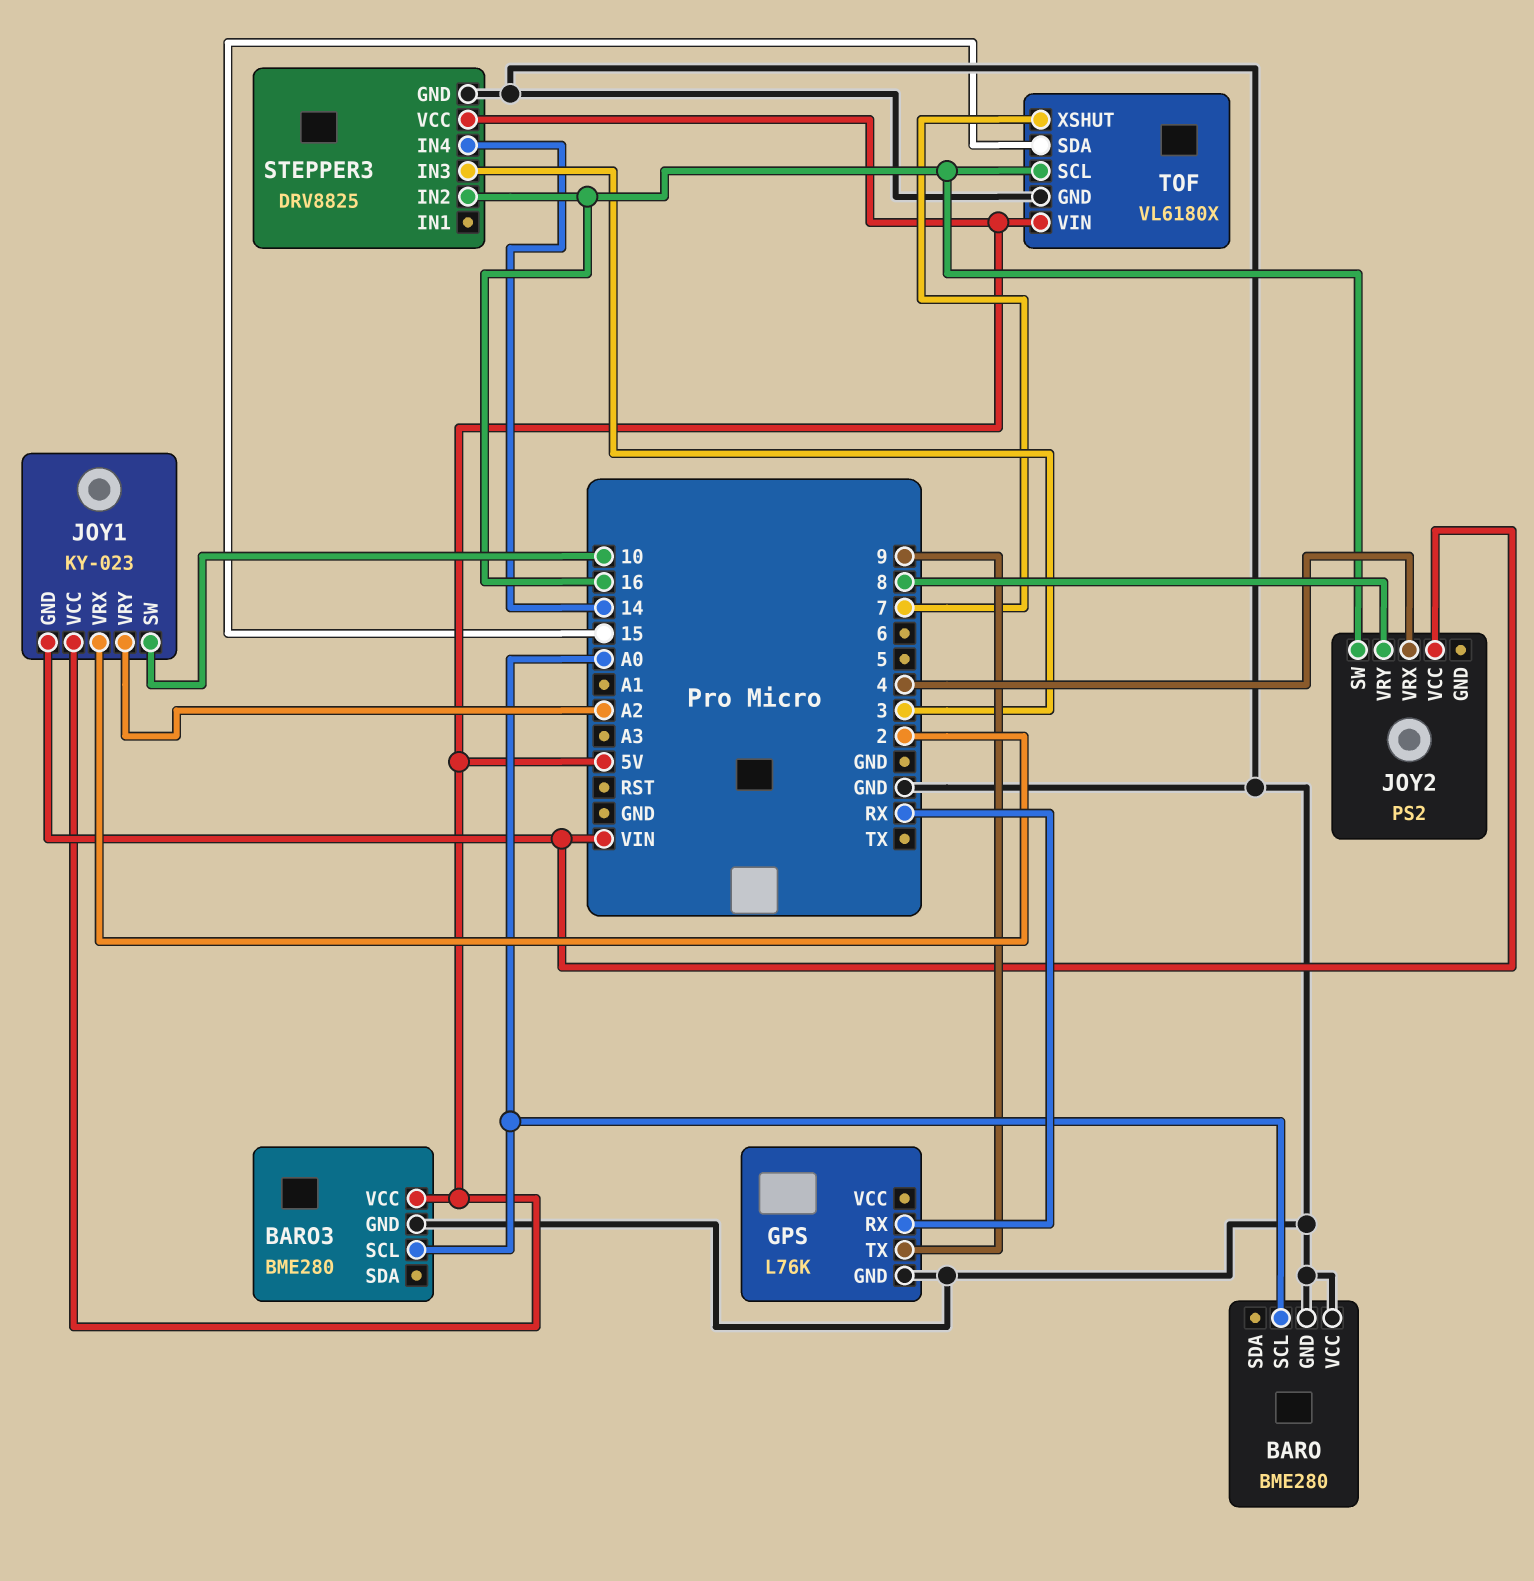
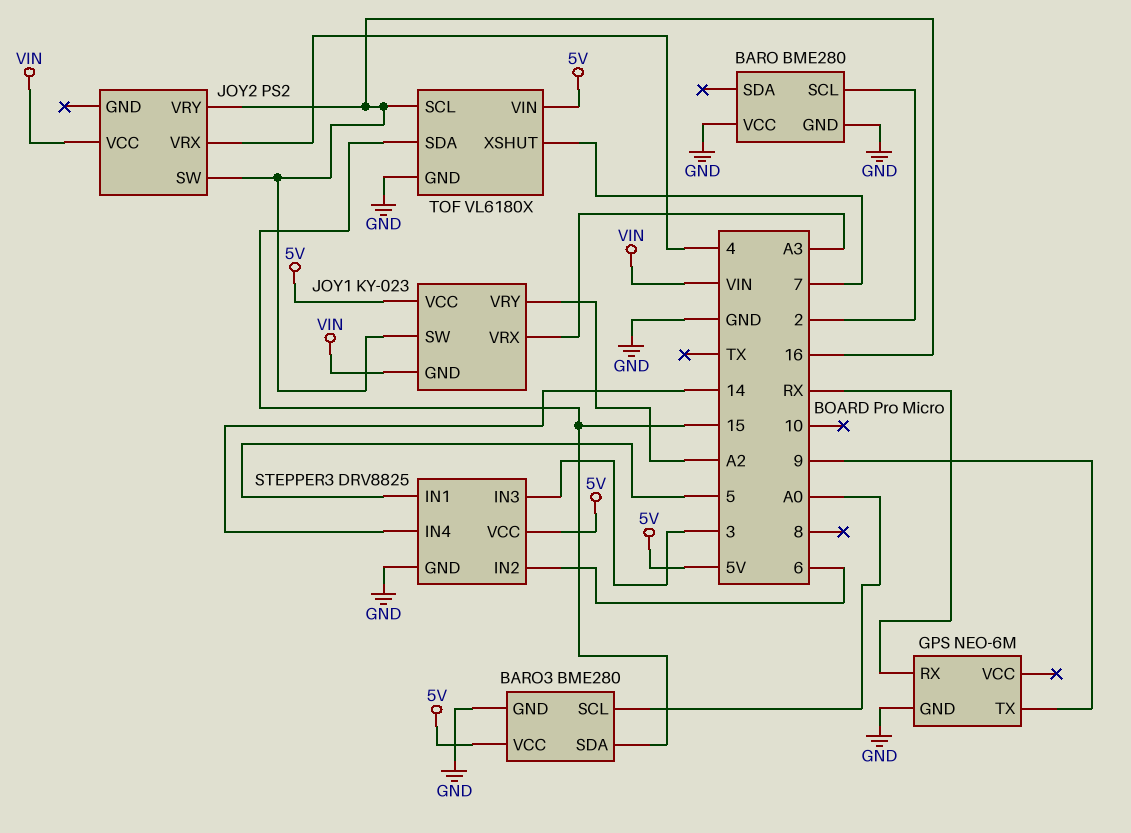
BARO pin SCL: A0 -> 2
BARO3 pin SDA: none -> 15
GPS: L76K -> NEO-6M
JOY1 pin SW: 10 -> 16
JOY1 pin VRX: 2 -> A3
JOY2 pin VRY: 8 -> 16
STEPPER3 pin IN1: none -> 5
STEPPER3 pin IN2: 16 -> 6

